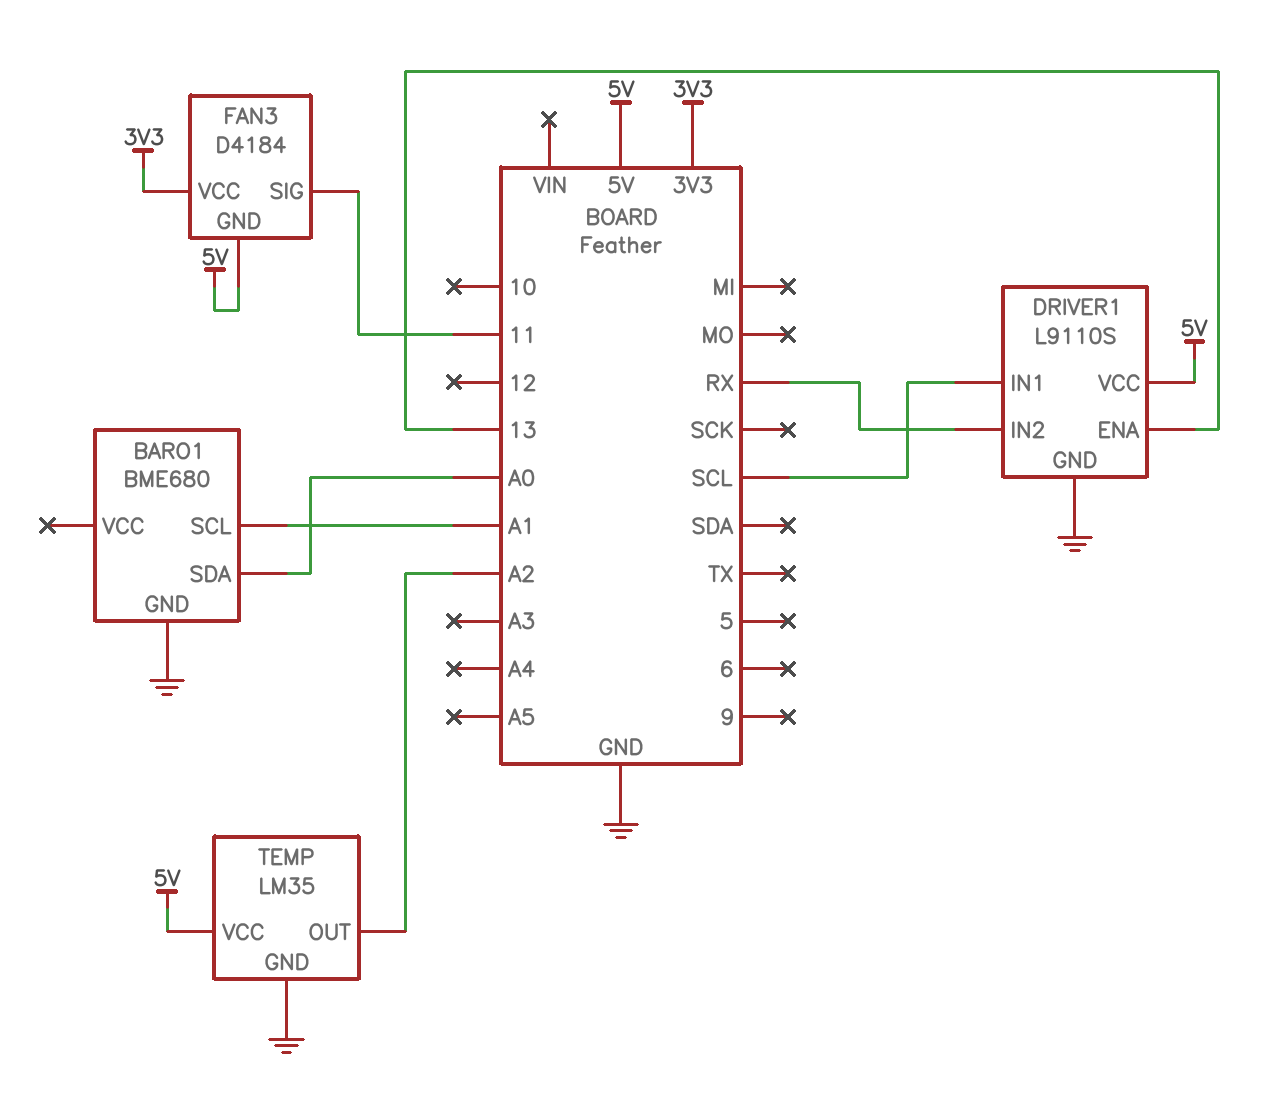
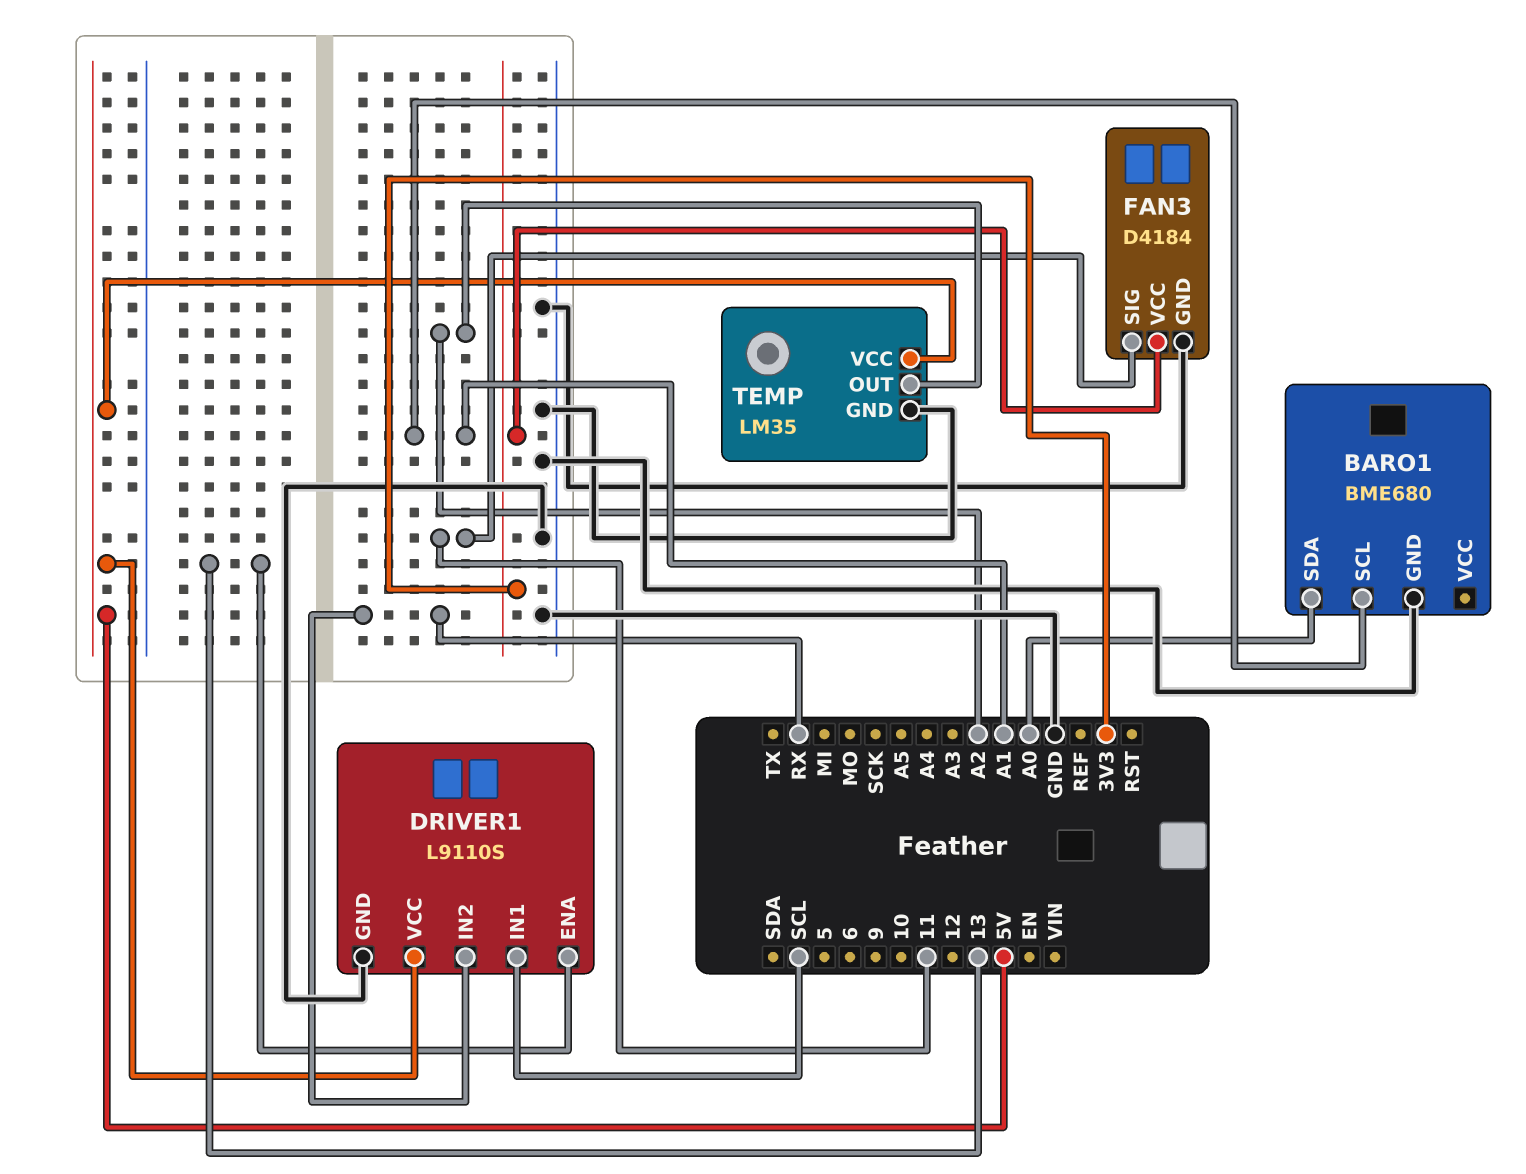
FAN3 pin GND: 5V -> GND

